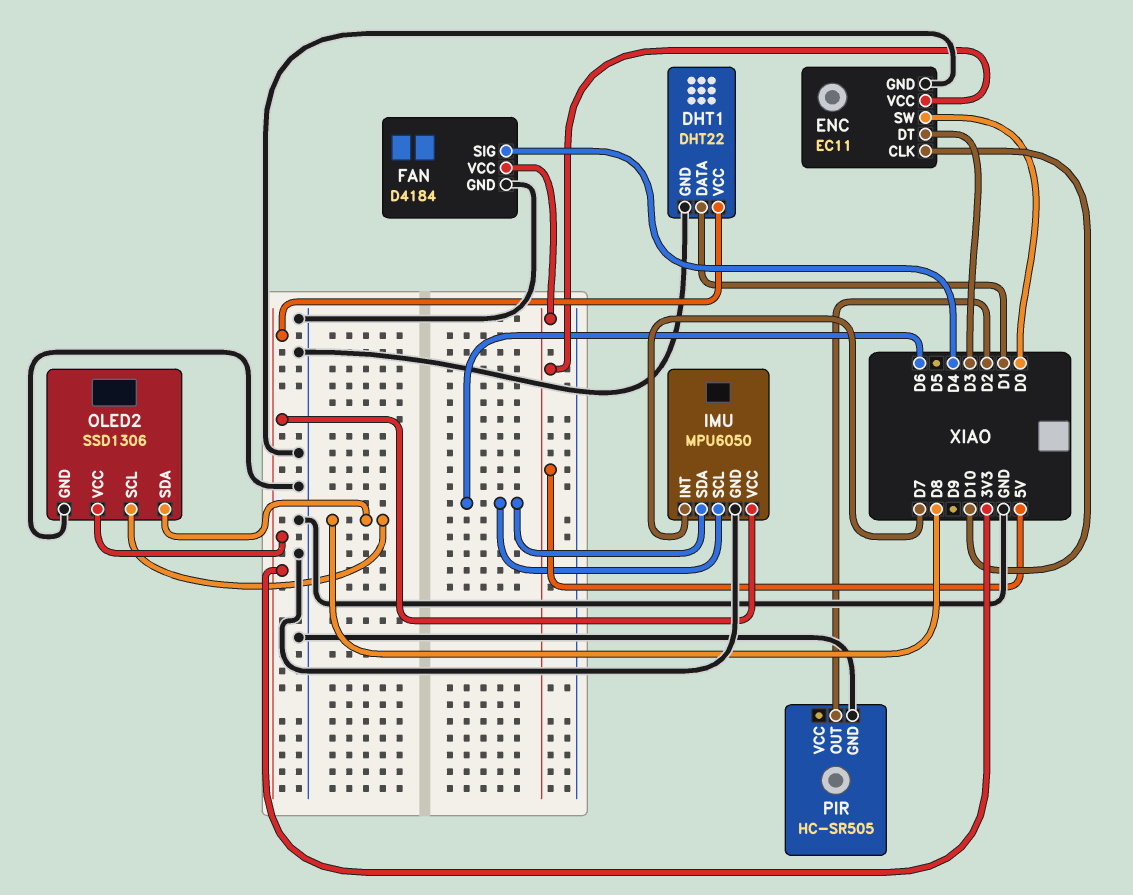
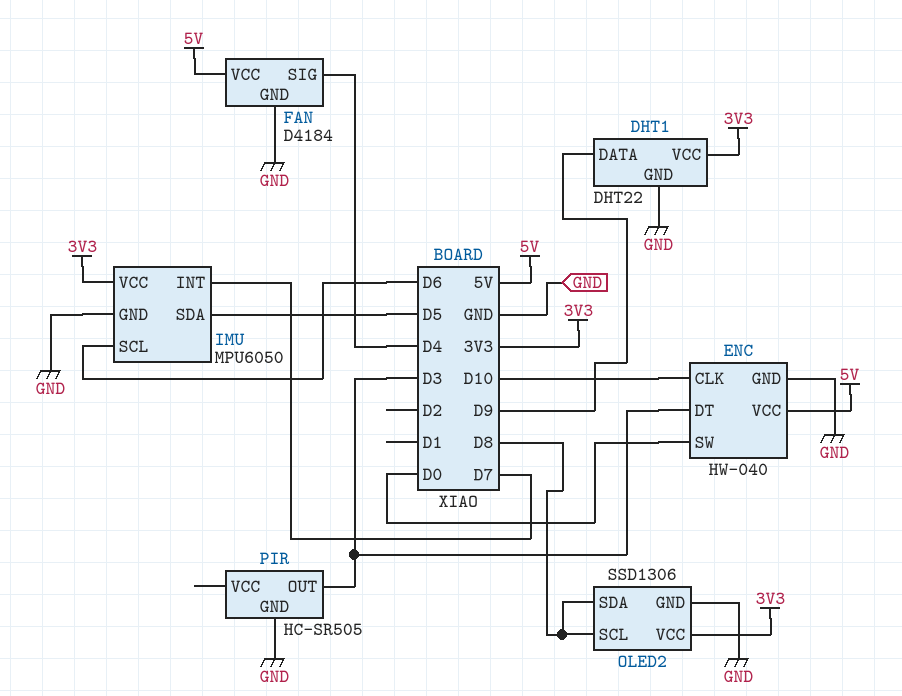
DHT1 pin DATA: D1 -> D9
ENC: EC11 -> HW-040
IMU pin SDA: D6 -> D5
PIR pin OUT: D2 -> D3

